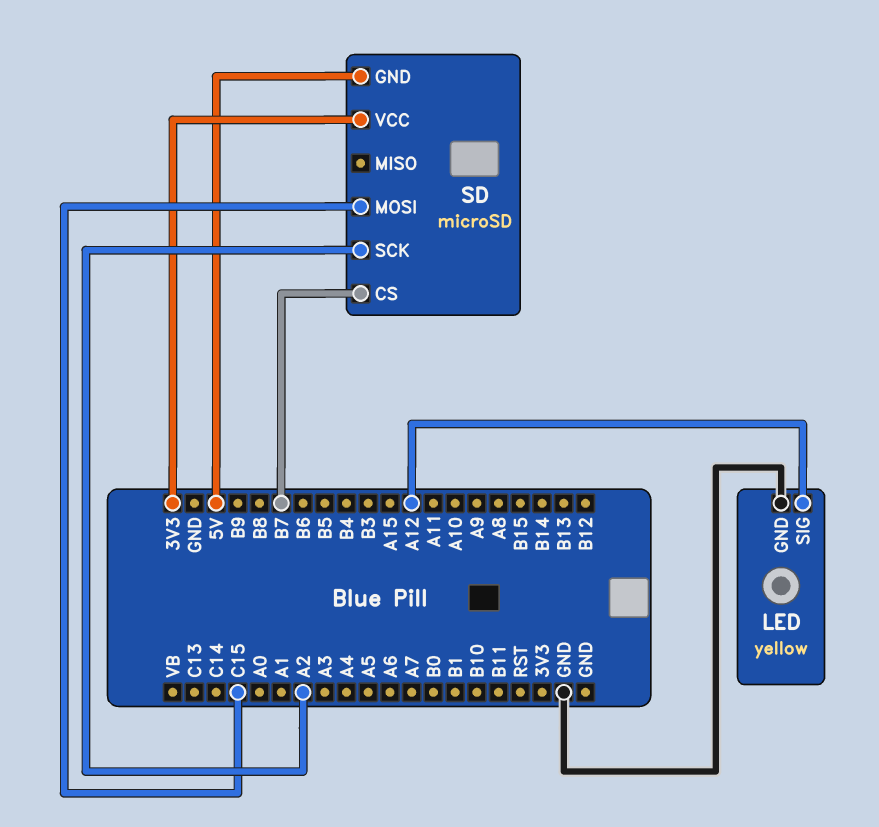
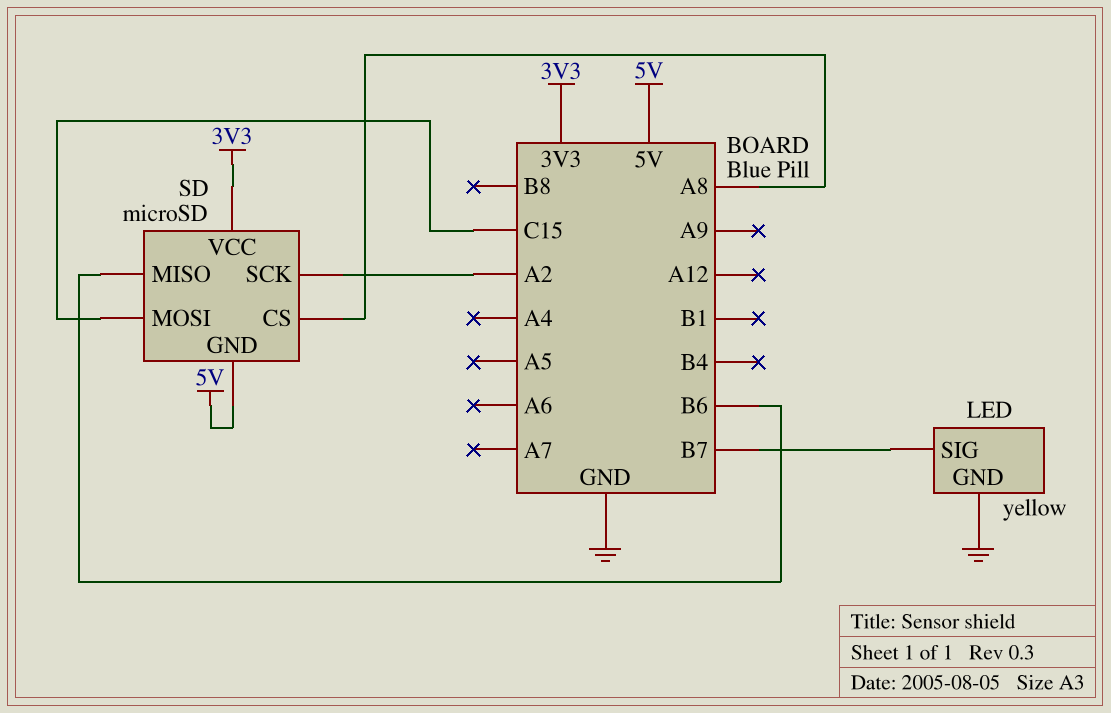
LED pin SIG: A12 -> B7
SD pin CS: B7 -> A8
SD pin MISO: none -> B6

